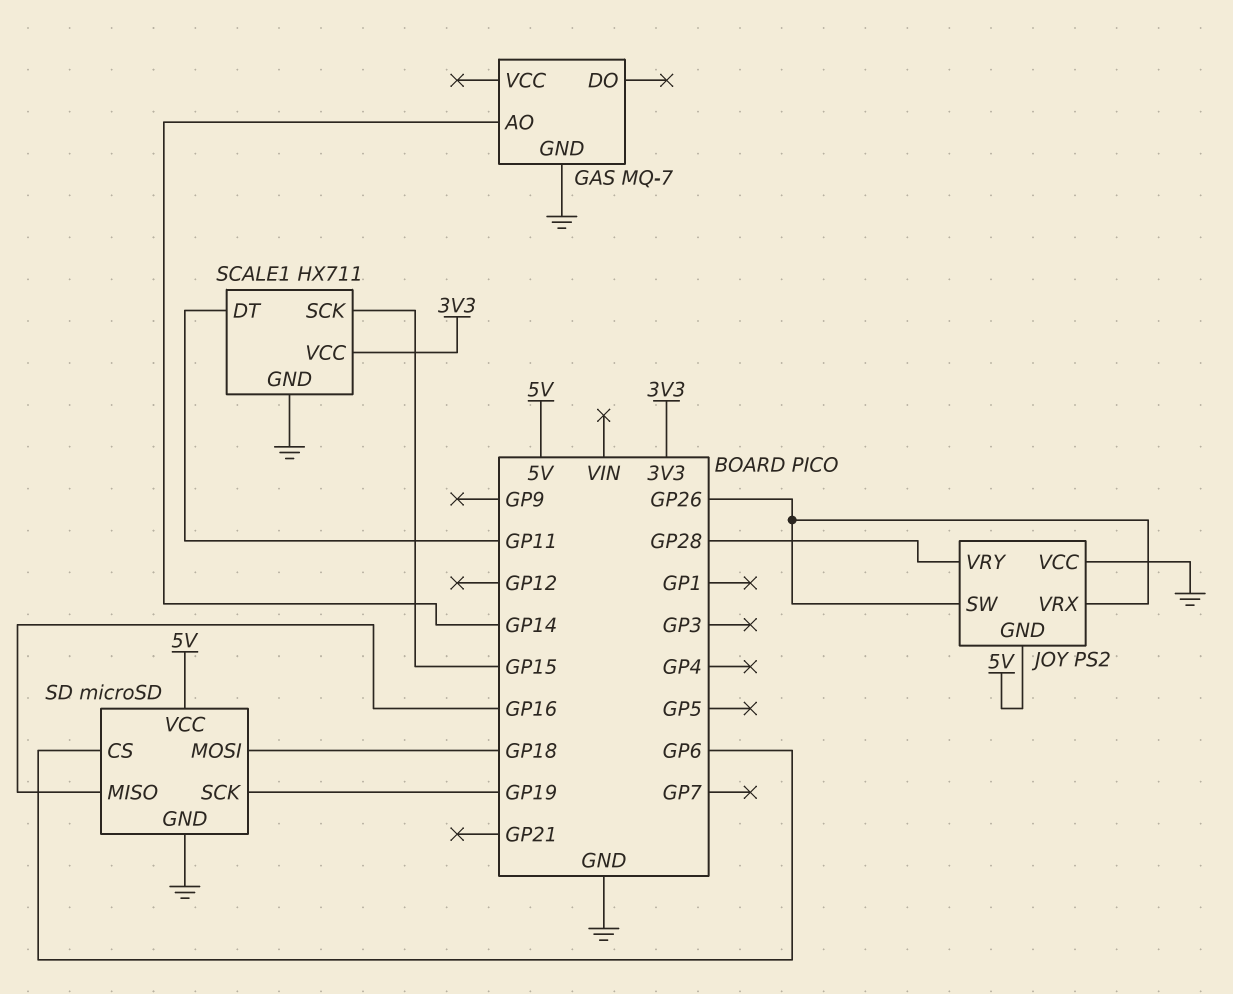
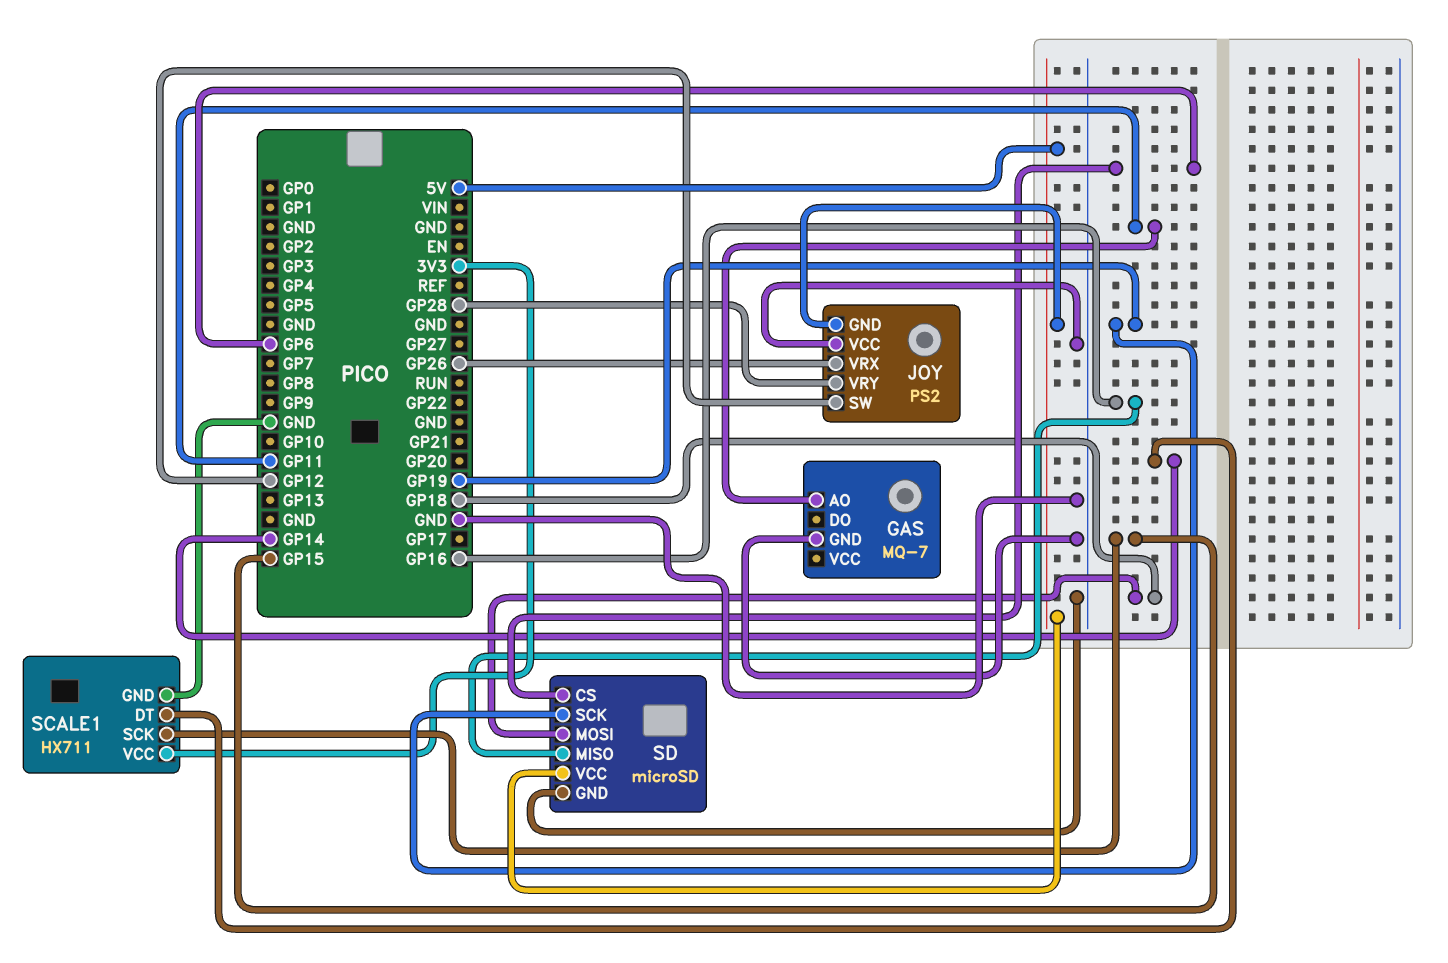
GAS pin AO: GP14 -> GP11
JOY pin SW: GP26 -> GP12
SCALE1 pin DT: GP11 -> GP14

